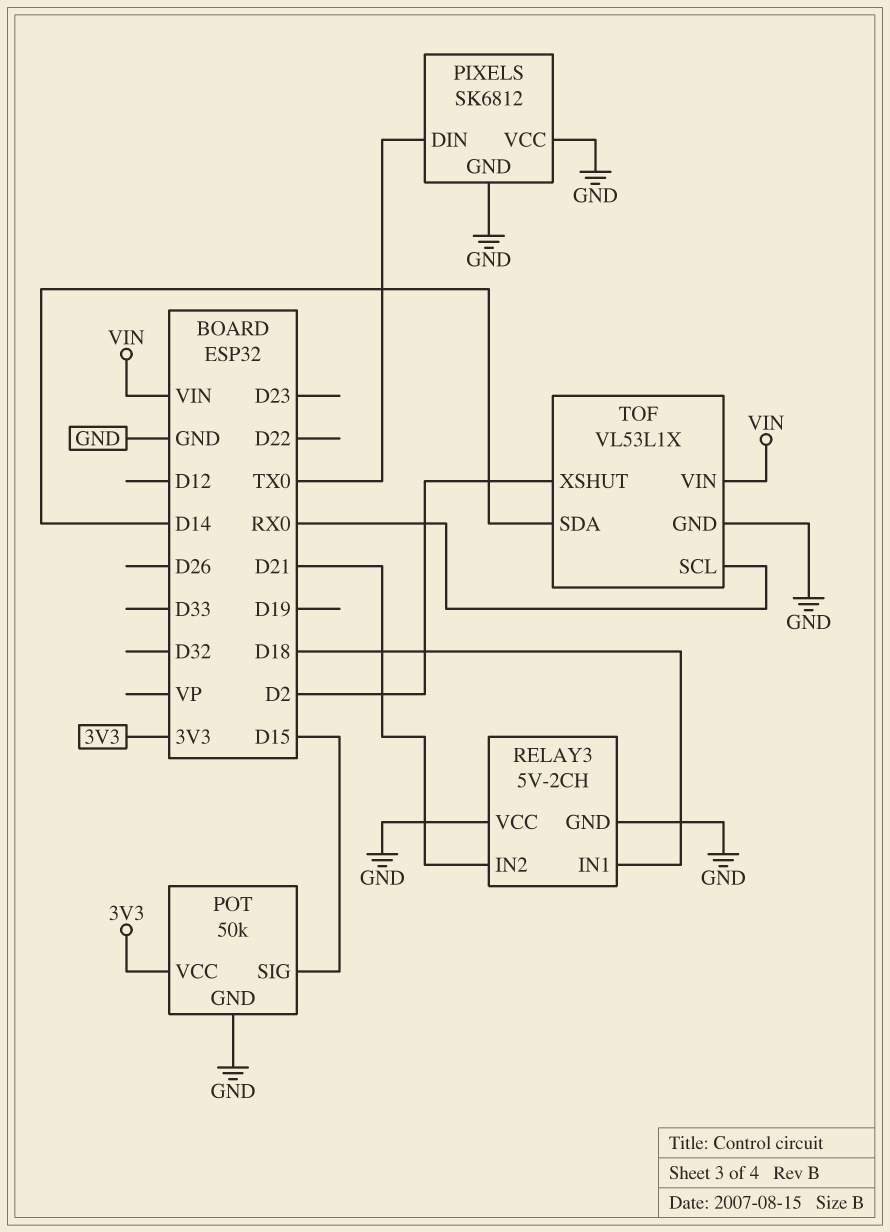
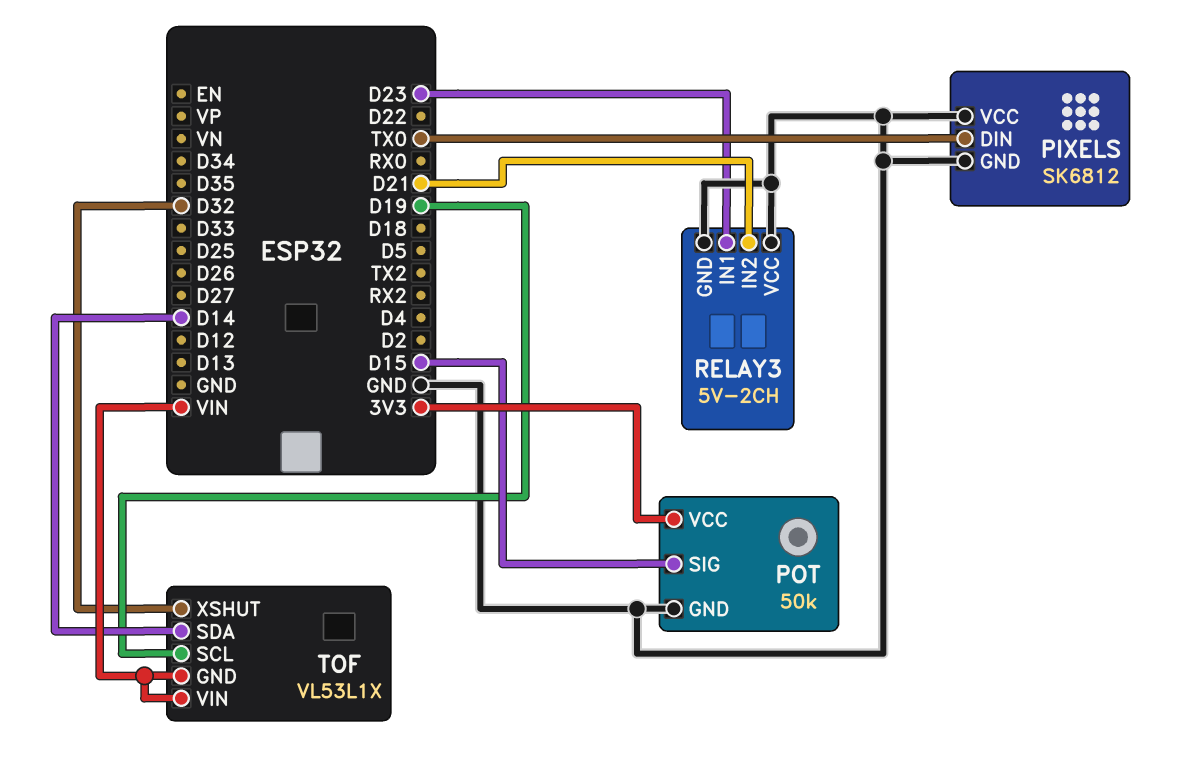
RELAY3 pin IN1: D18 -> D23
TOF pin GND: GND -> VIN
TOF pin SCL: RX0 -> D19
TOF pin XSHUT: D2 -> D32

